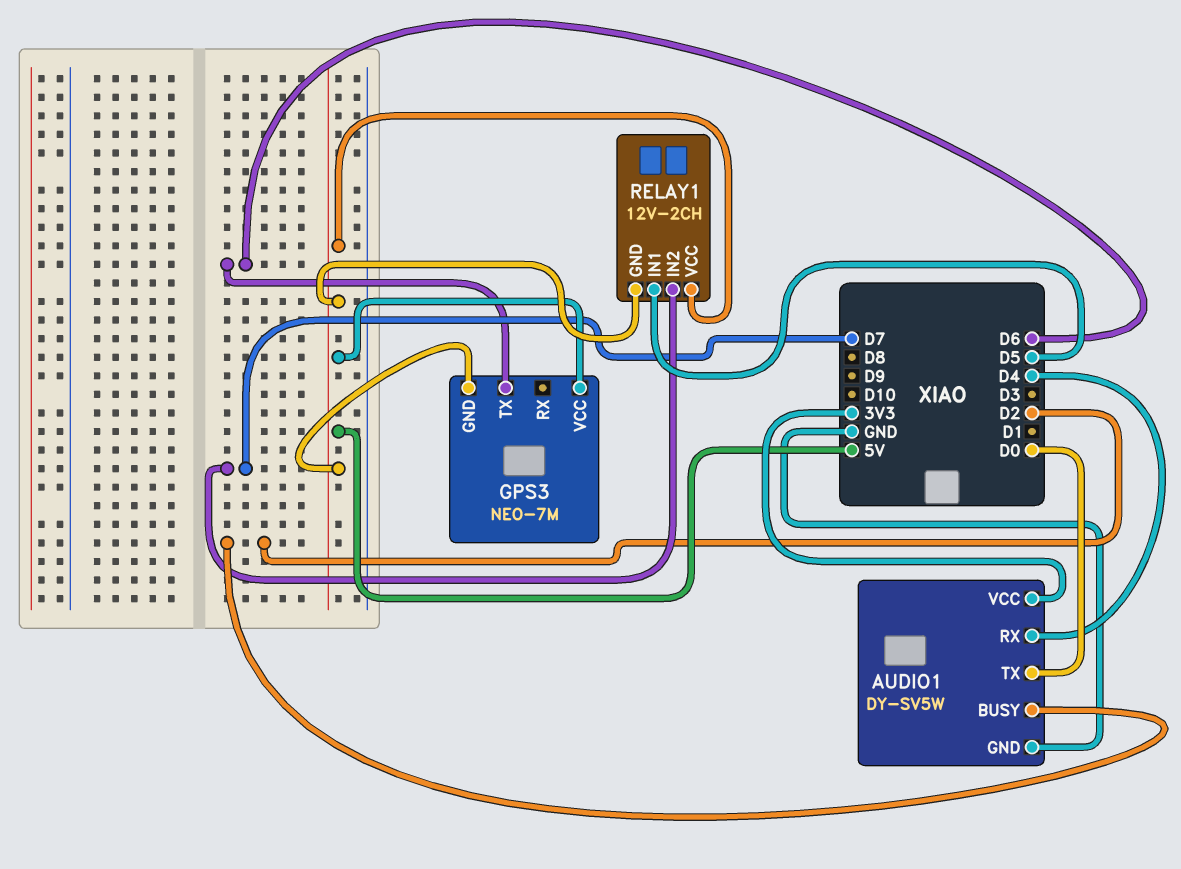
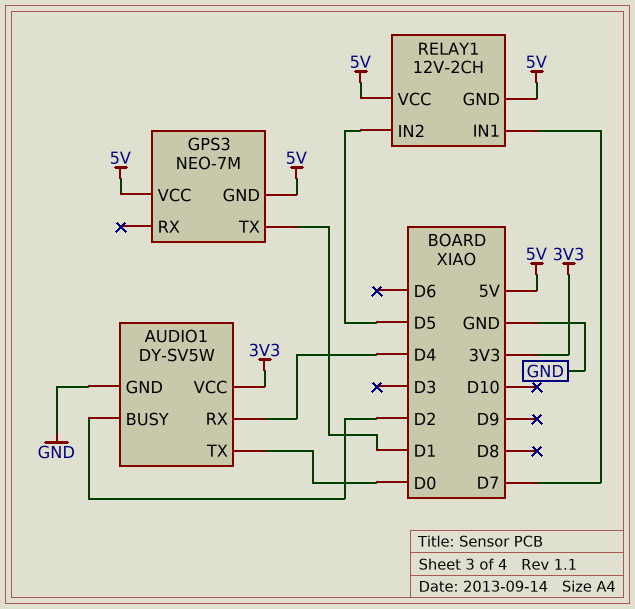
GPS3 pin TX: D6 -> D1
RELAY1 pin IN1: D5 -> D7
RELAY1 pin IN2: D7 -> D5

